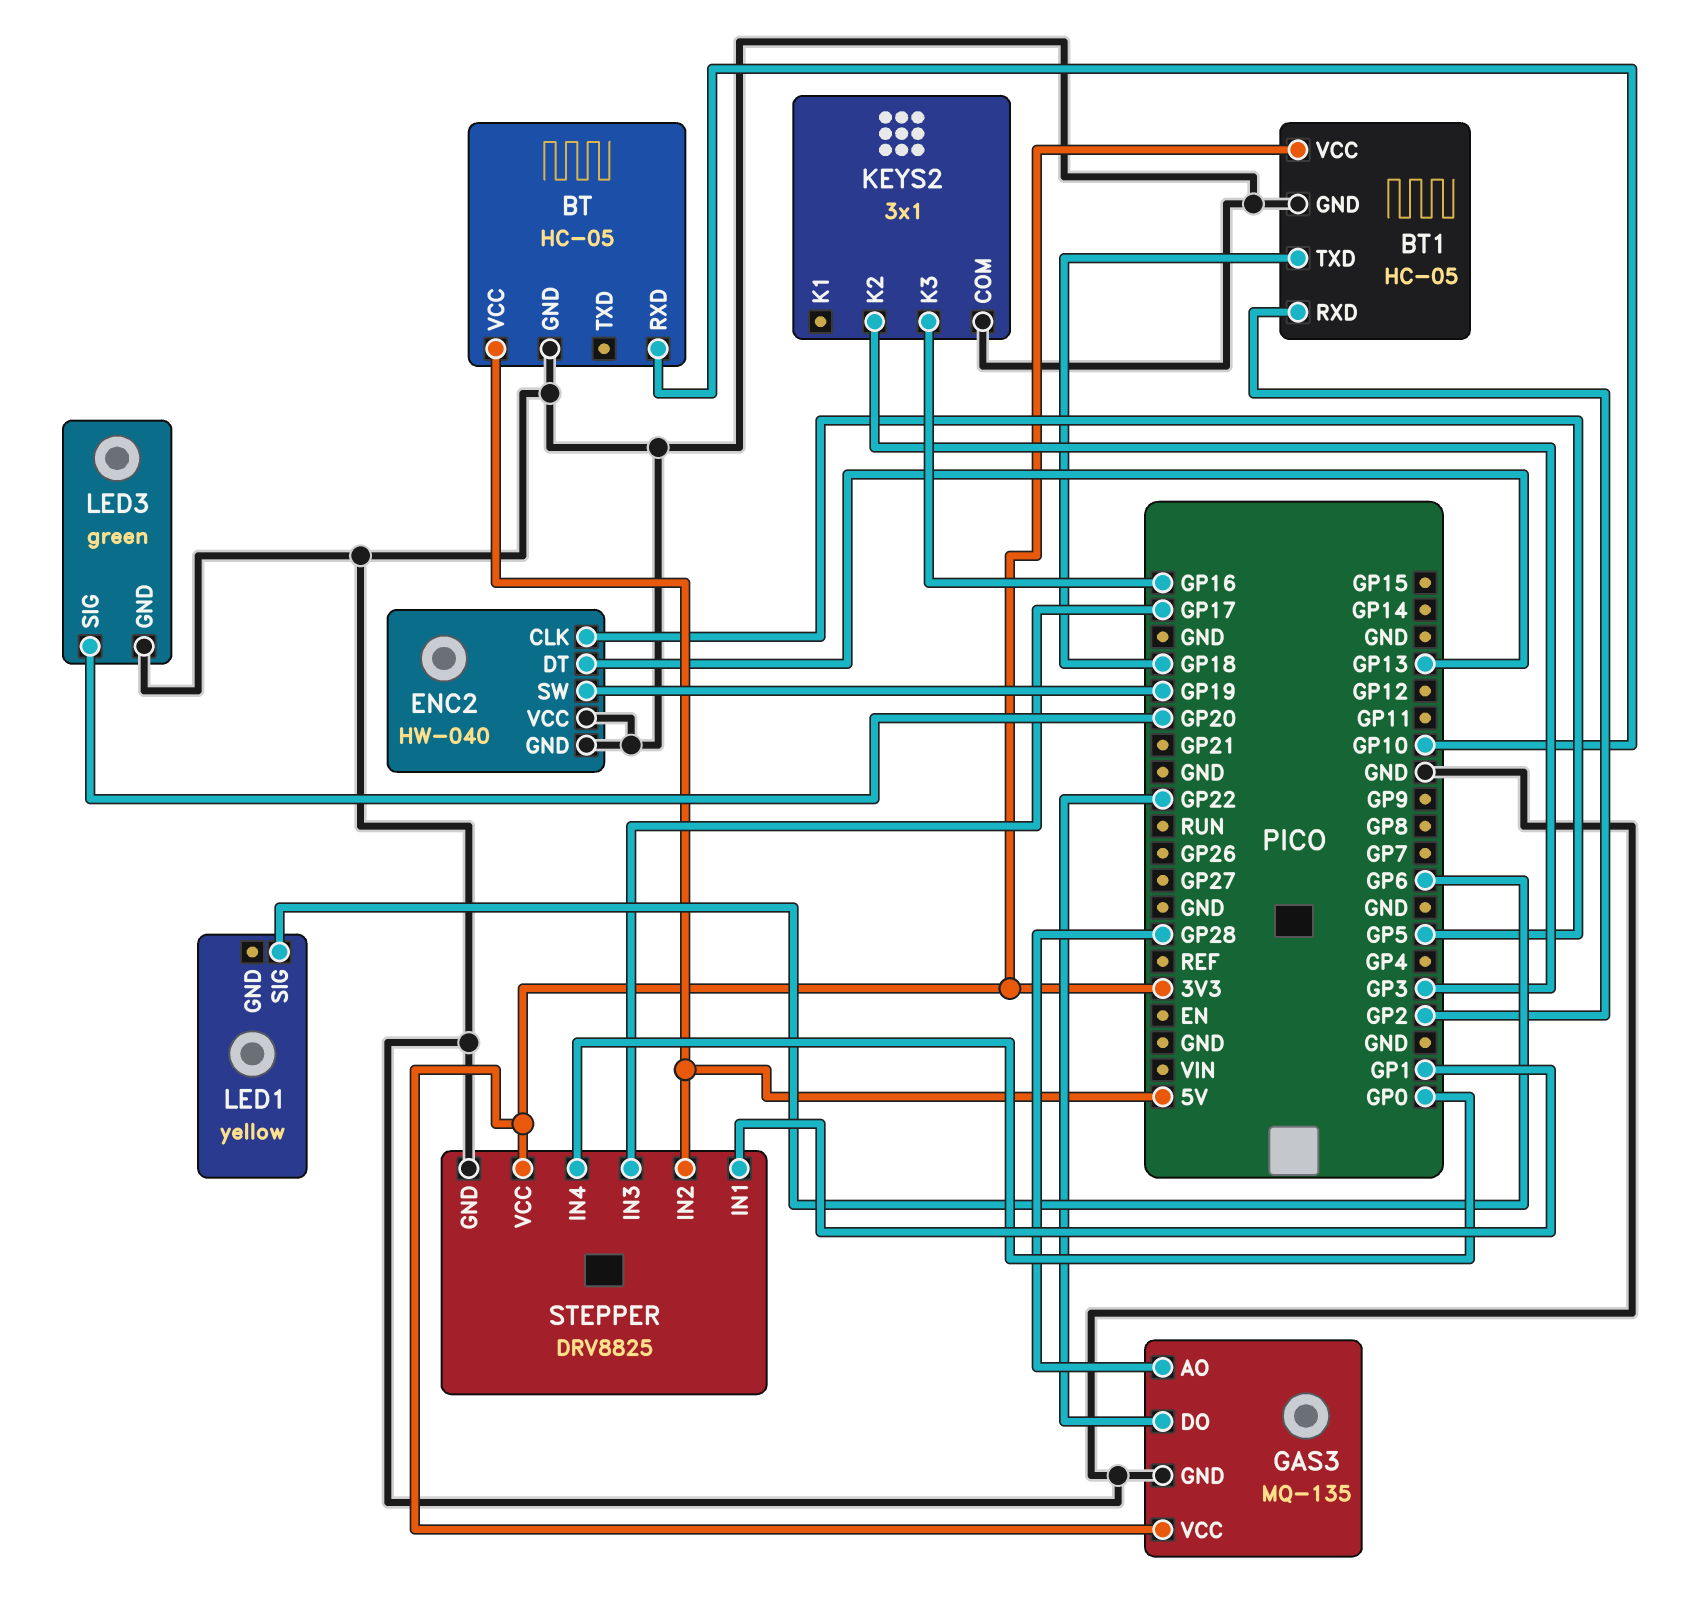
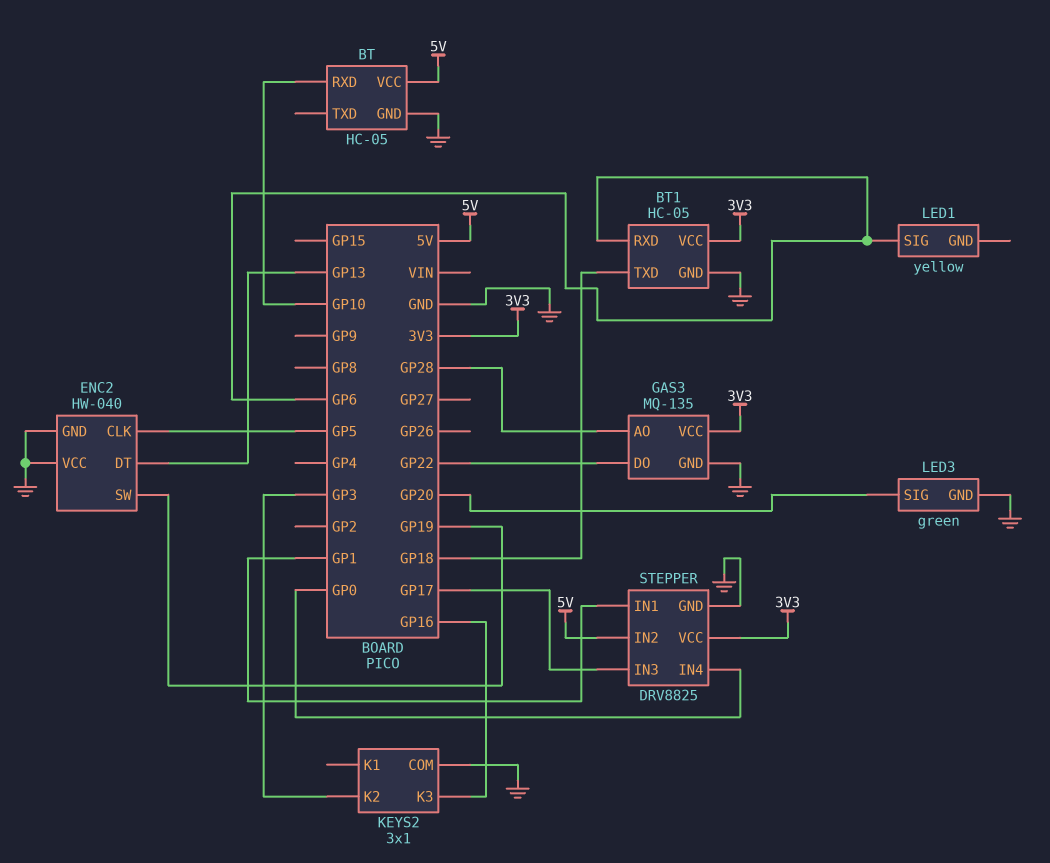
BT1 pin RXD: GP2 -> GP6

